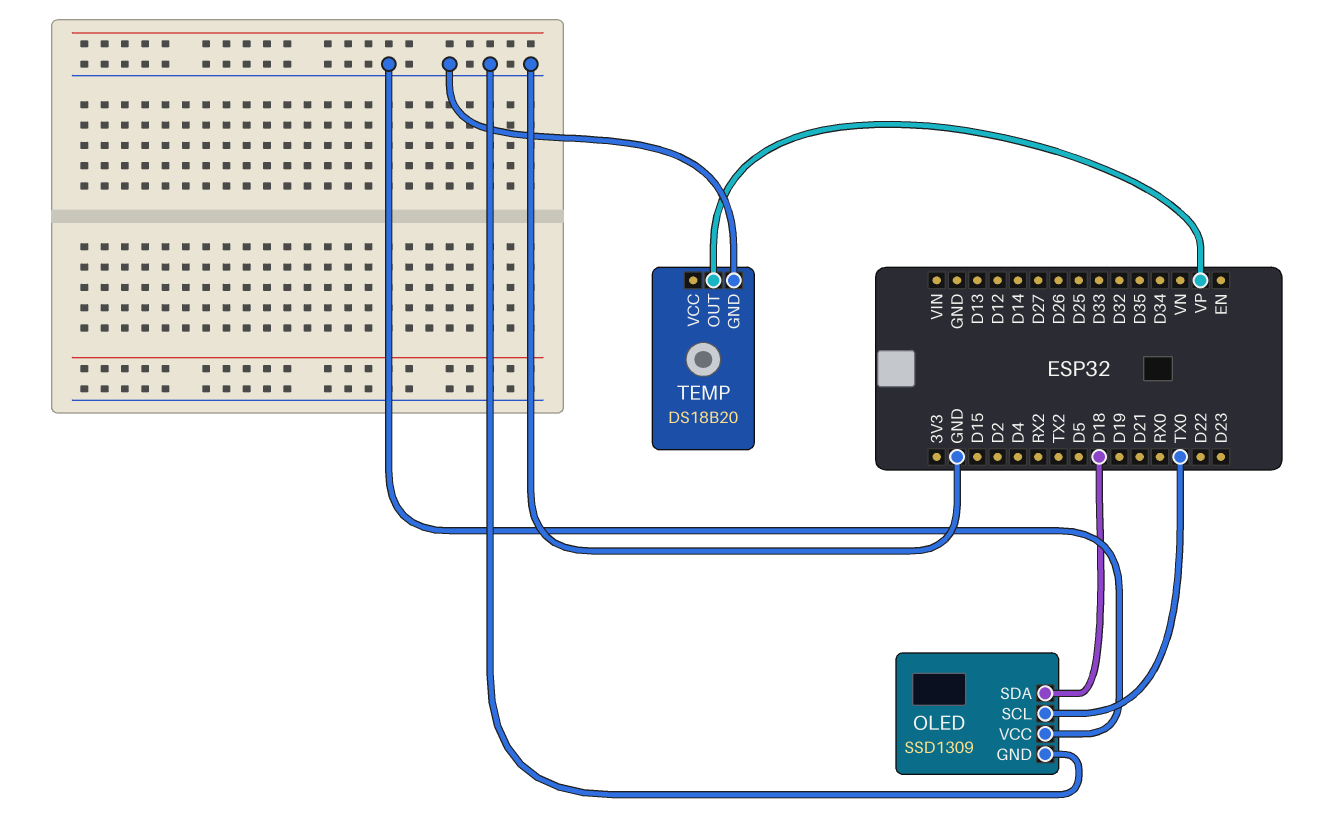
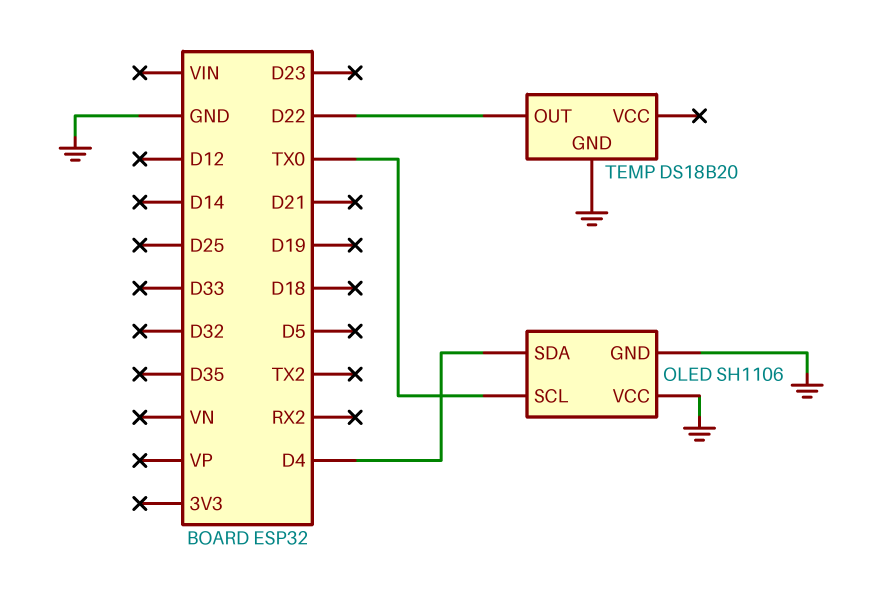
OLED: SSD1309 -> SH1106
OLED pin SDA: D18 -> D4
TEMP pin OUT: VP -> D22

